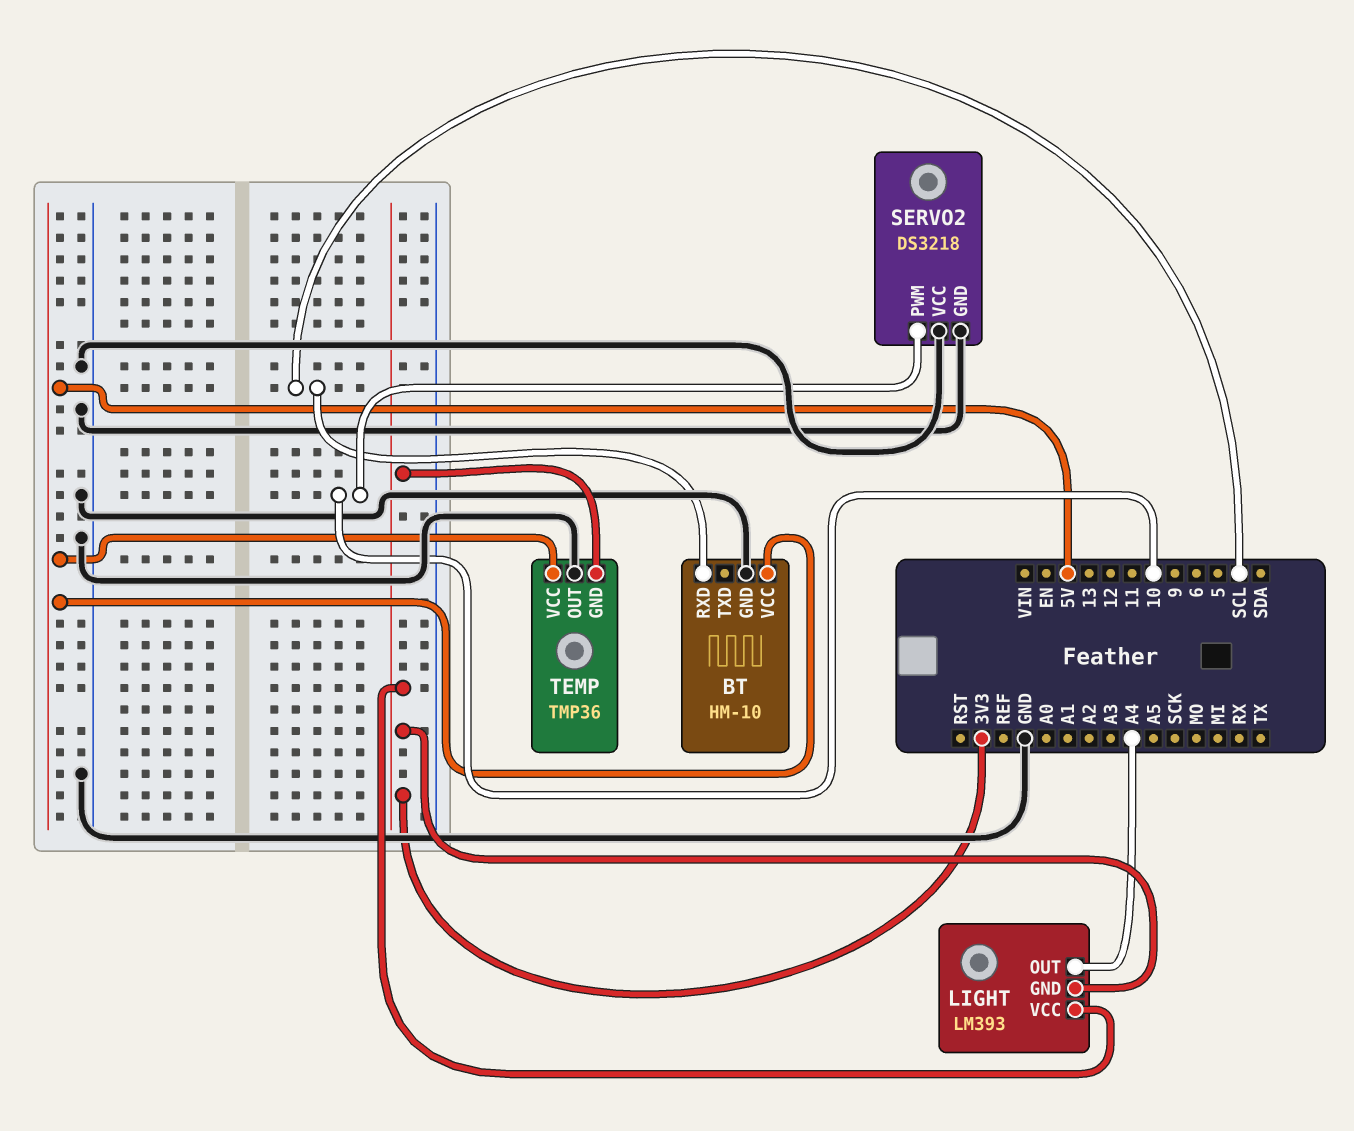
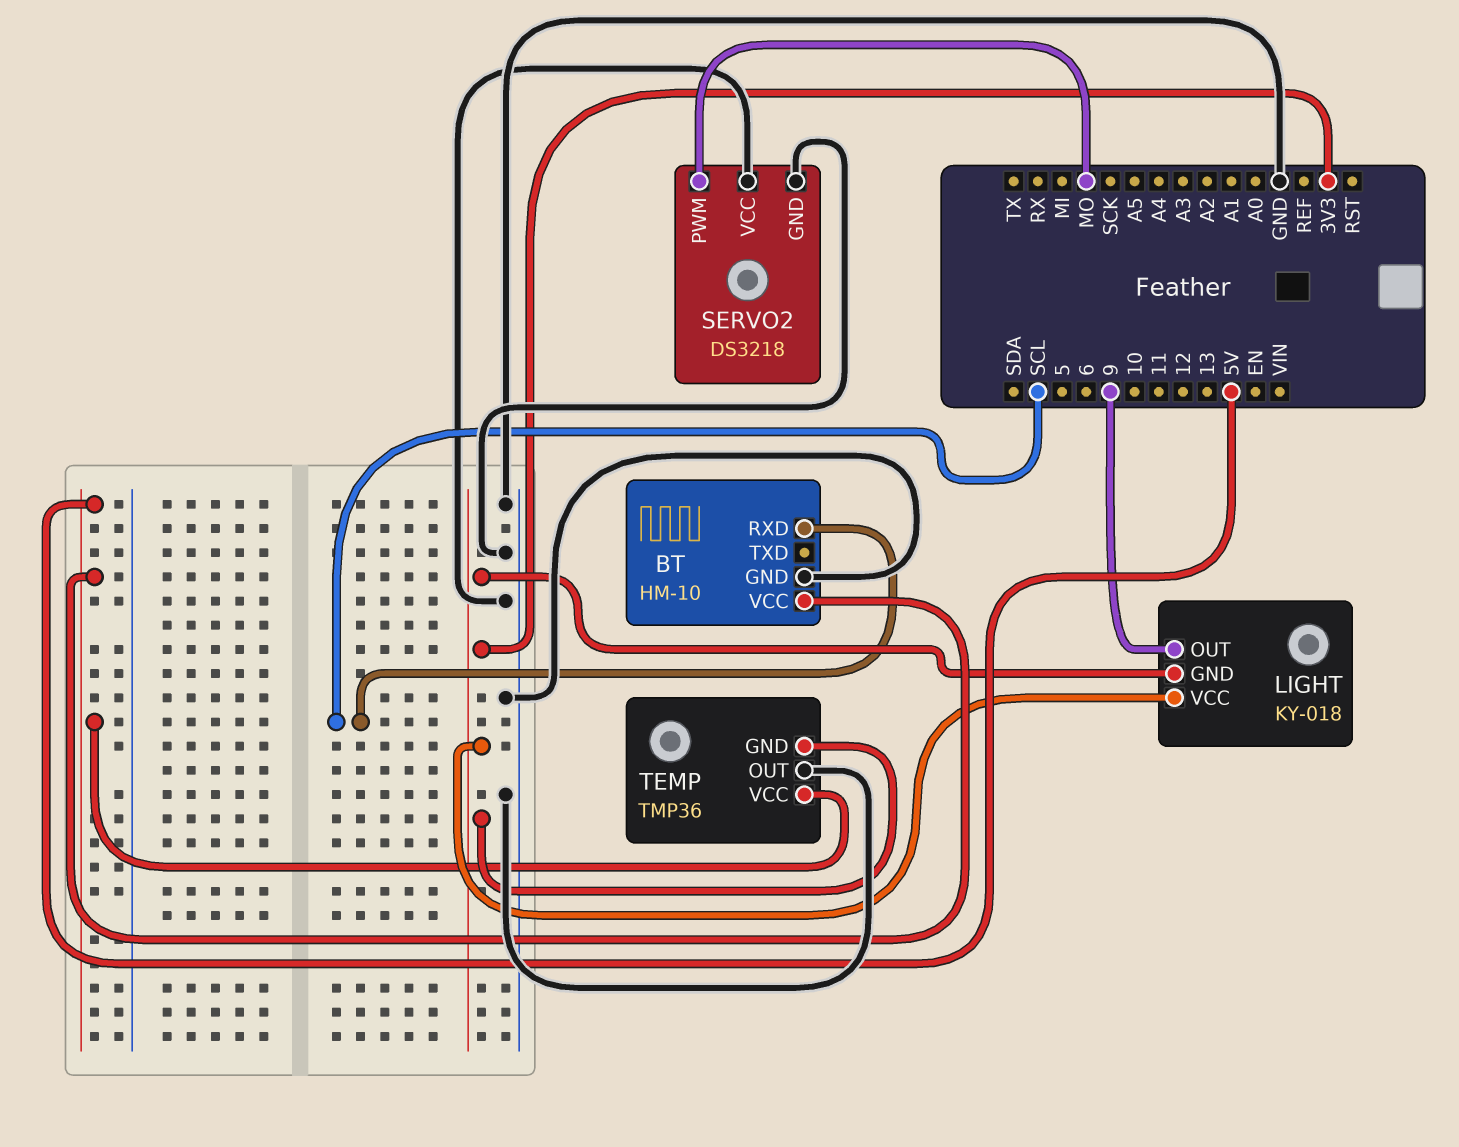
LIGHT: LM393 -> KY-018
LIGHT pin OUT: A4 -> 9
SERVO2 pin PWM: 10 -> MO

